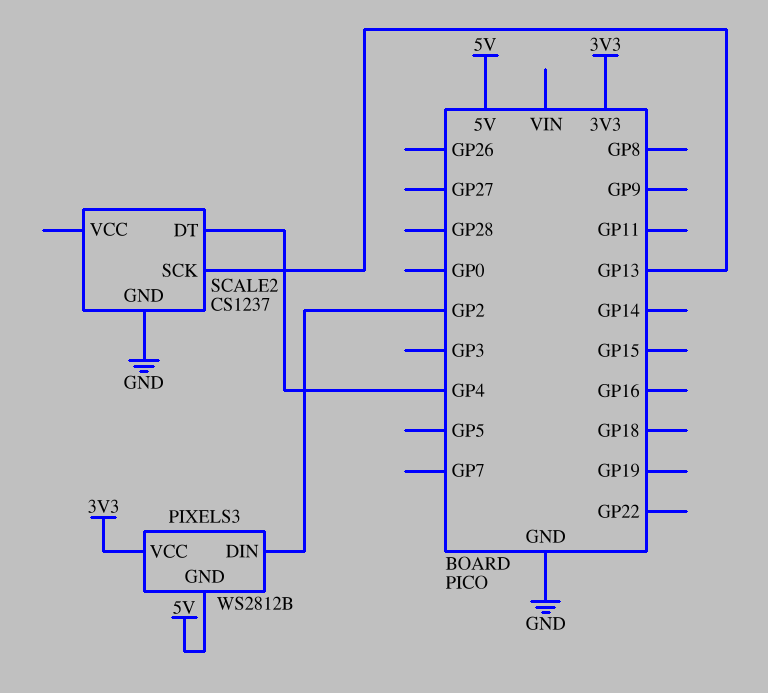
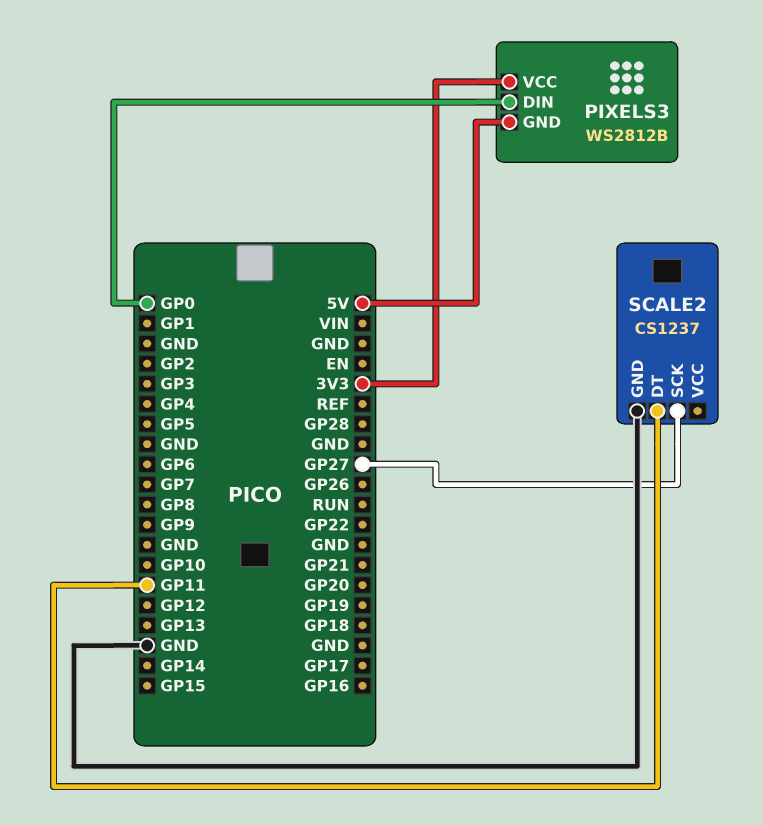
PIXELS3 pin DIN: GP2 -> GP0
SCALE2 pin DT: GP4 -> GP11
SCALE2 pin SCK: GP13 -> GP27

